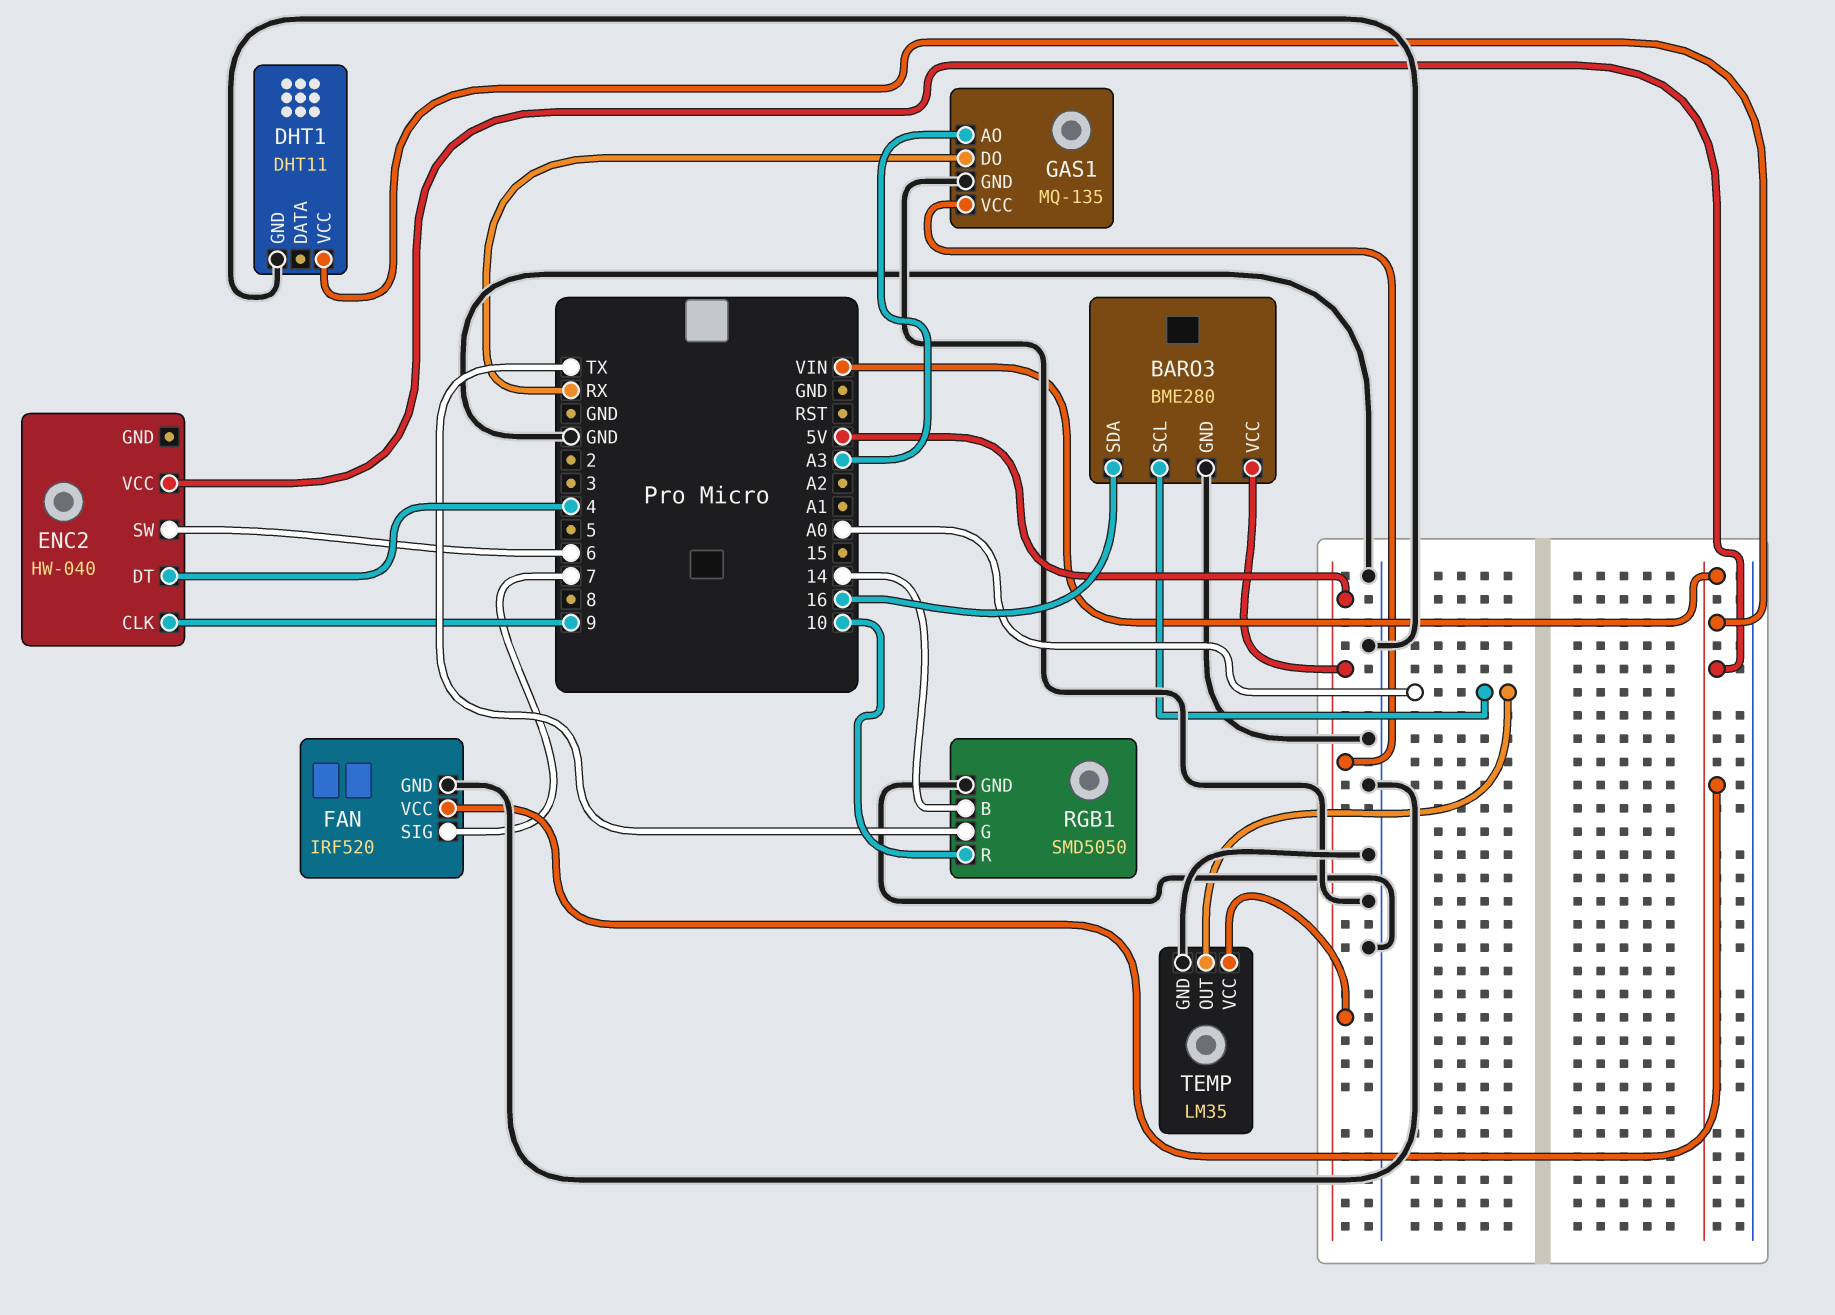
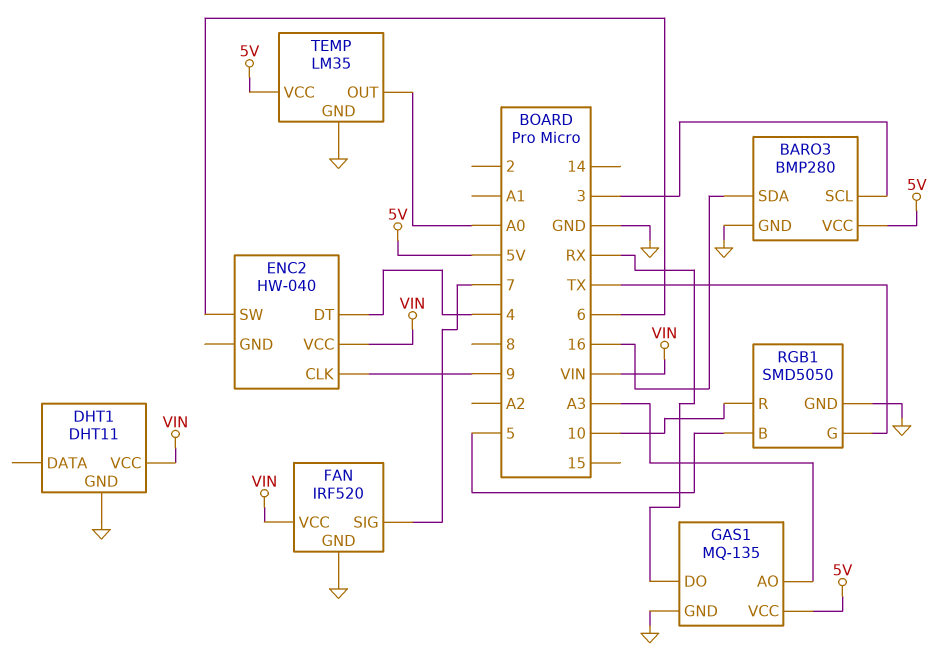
BARO3: BME280 -> BMP280
BARO3 pin SCL: A0 -> 3
RGB1 pin B: 14 -> 5

